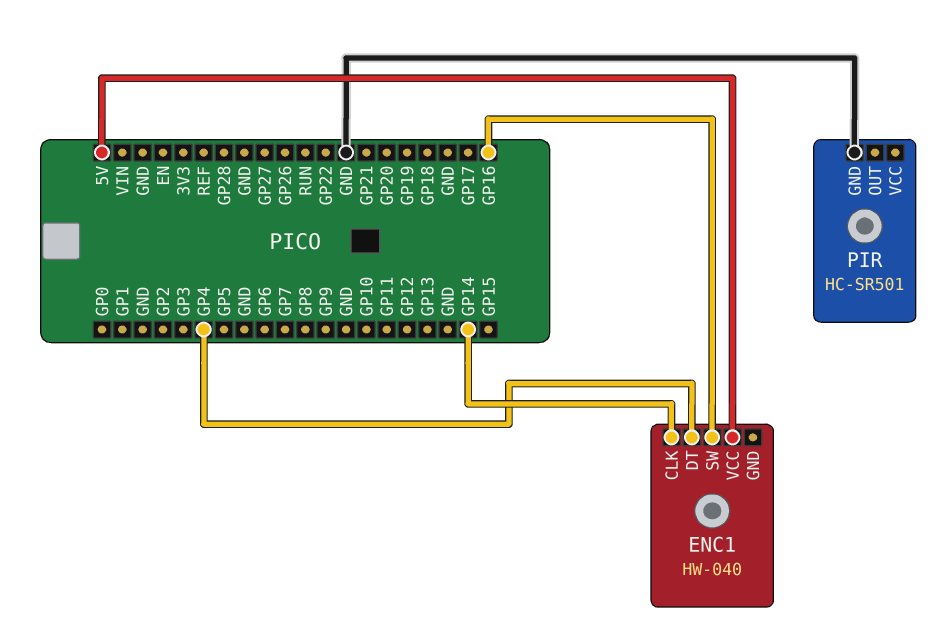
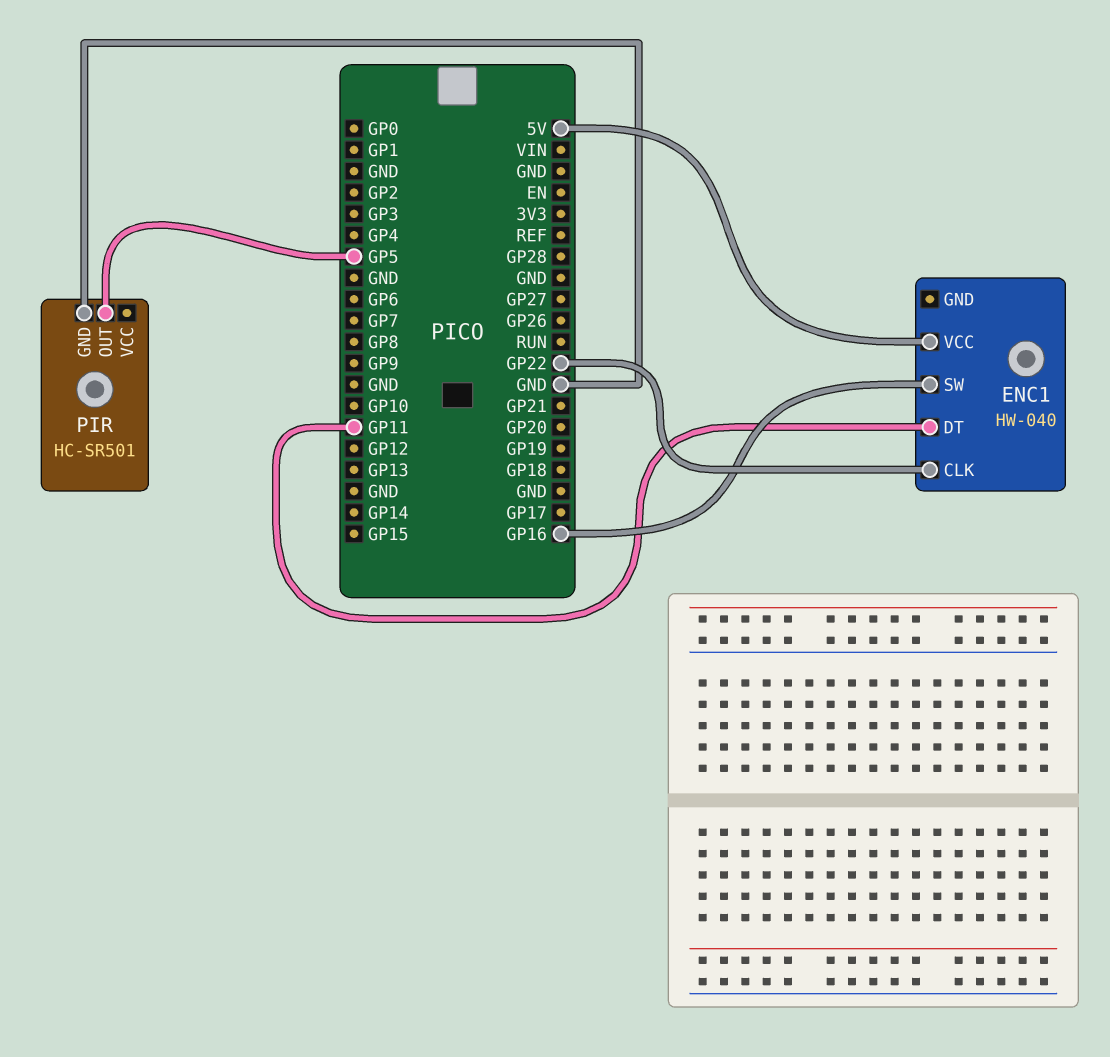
ENC1 pin CLK: GP14 -> GP22
ENC1 pin DT: GP4 -> GP11
PIR pin OUT: none -> GP5

